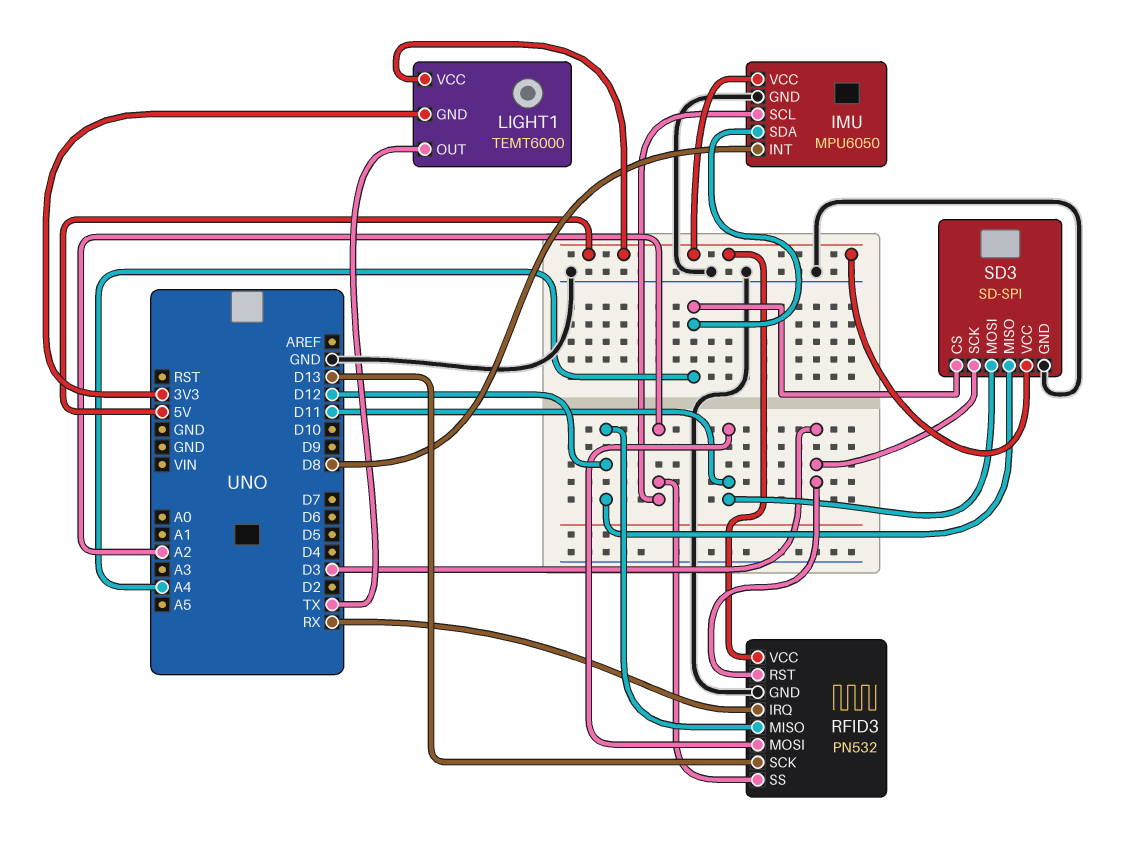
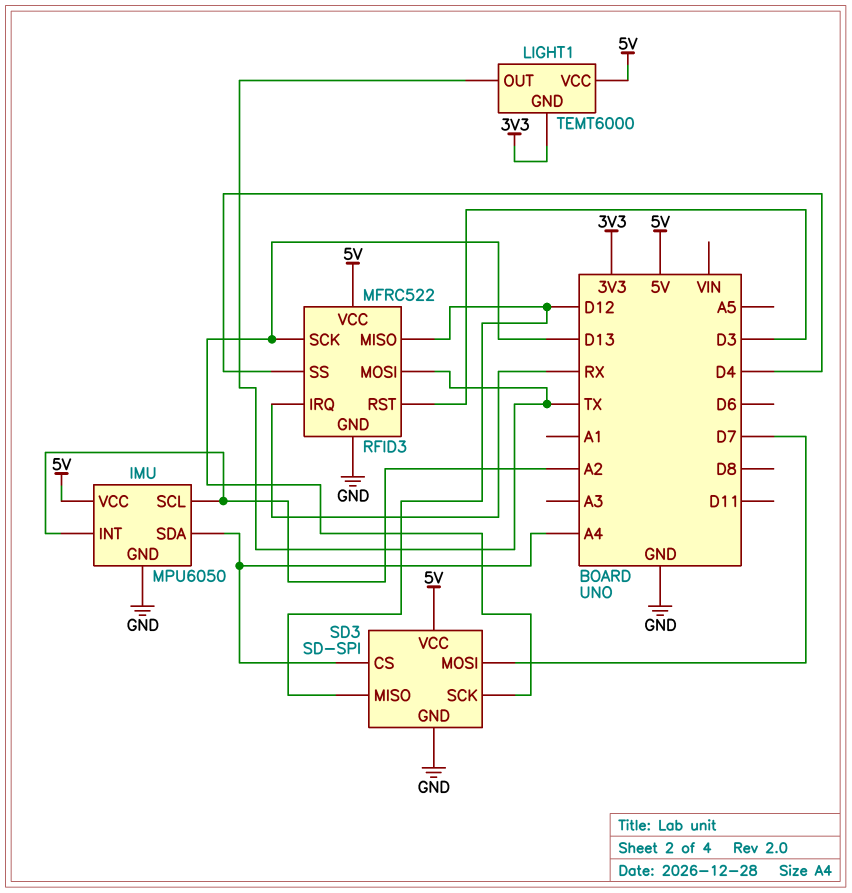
IMU pin INT: D8 -> A2
RFID3: PN532 -> MFRC522
RFID3 pin MOSI: D11 -> TX
RFID3 pin SS: A2 -> D4
SD3 pin MOSI: D11 -> D7
SD3 pin SCK: D3 -> D13

